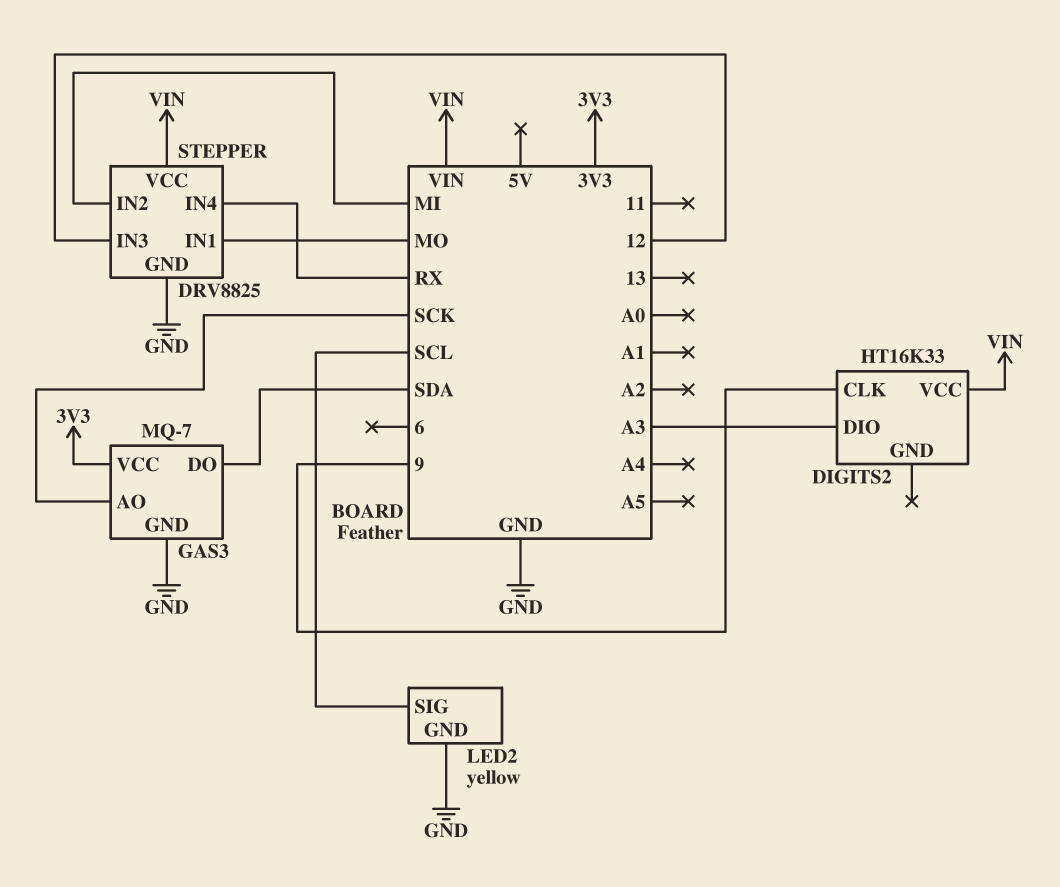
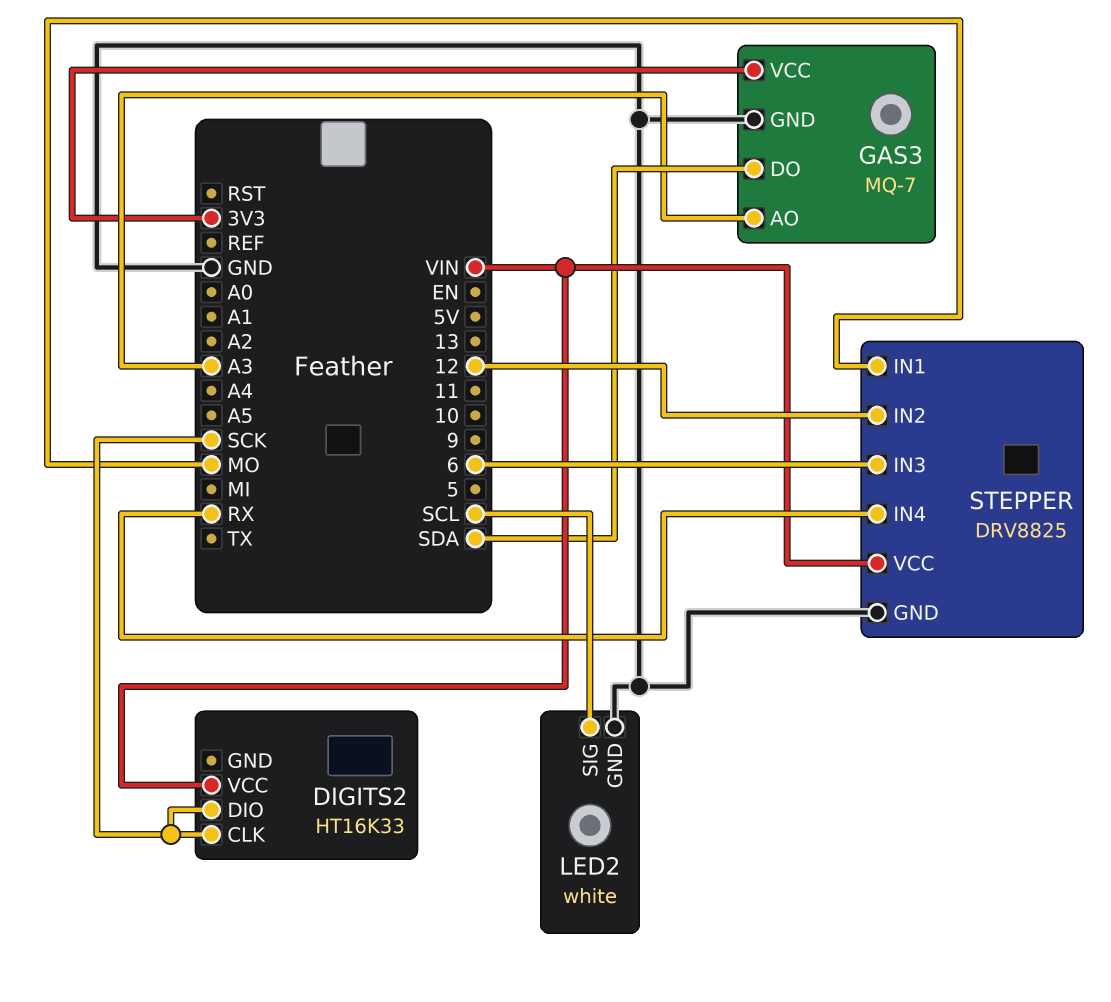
DIGITS2 pin CLK: 9 -> SCK
DIGITS2 pin DIO: A3 -> SCK
GAS3 pin AO: SCK -> A3
LED2: yellow -> white
STEPPER pin IN2: MI -> 12
STEPPER pin IN3: 12 -> 6

